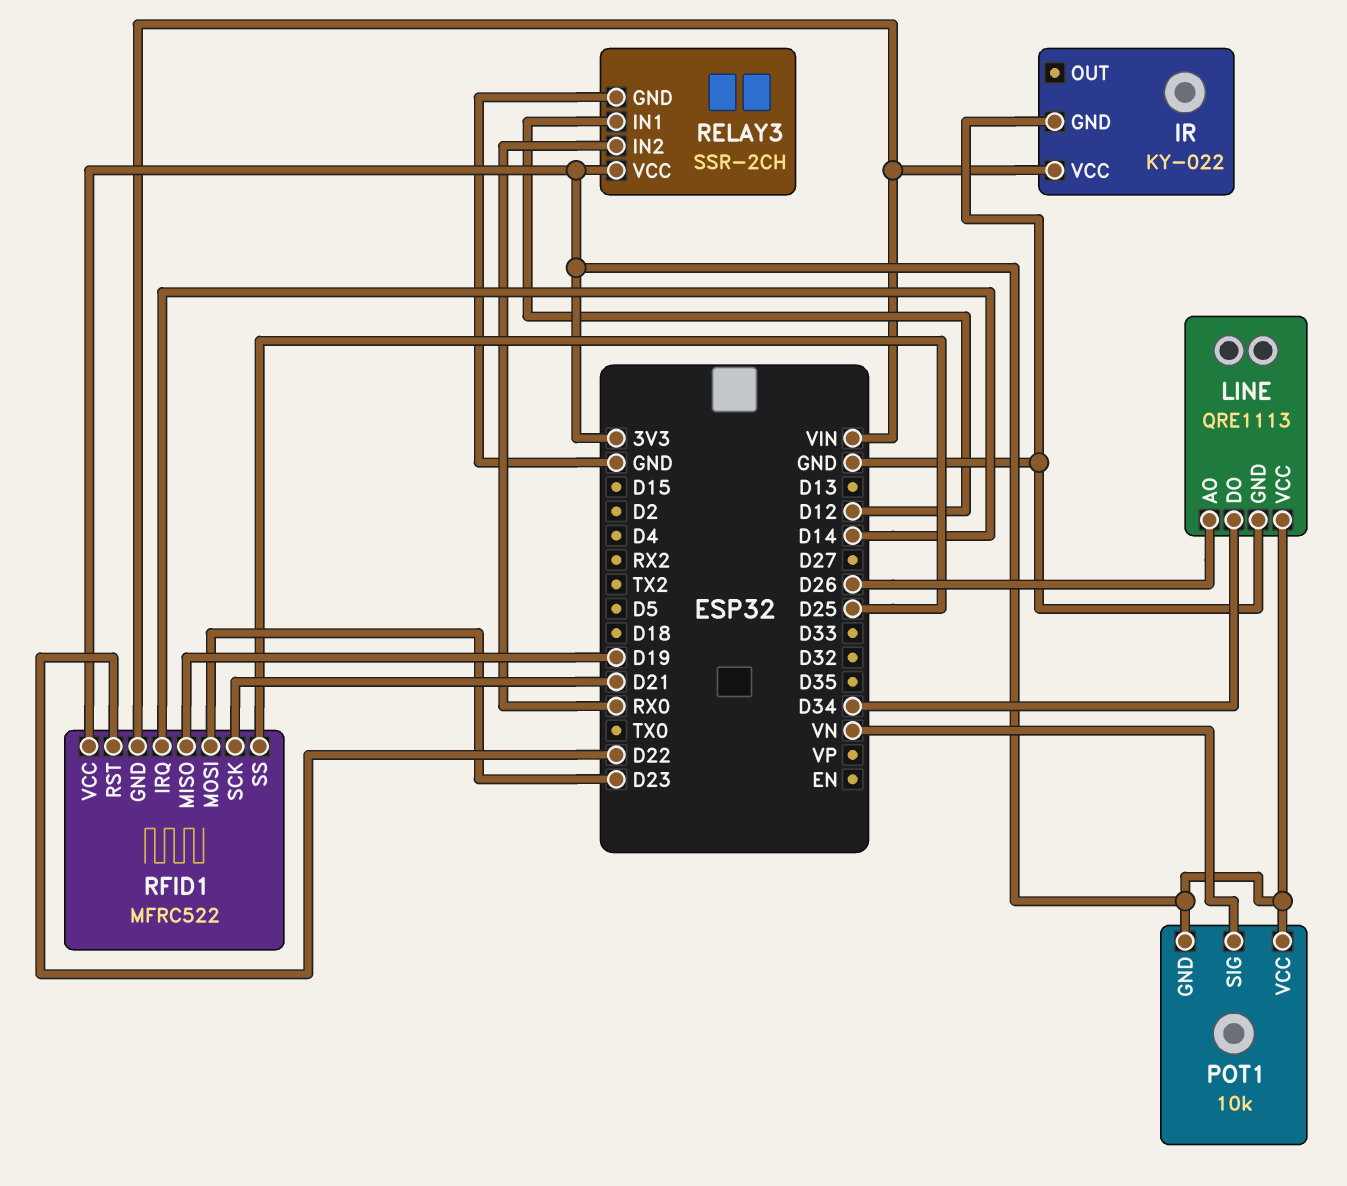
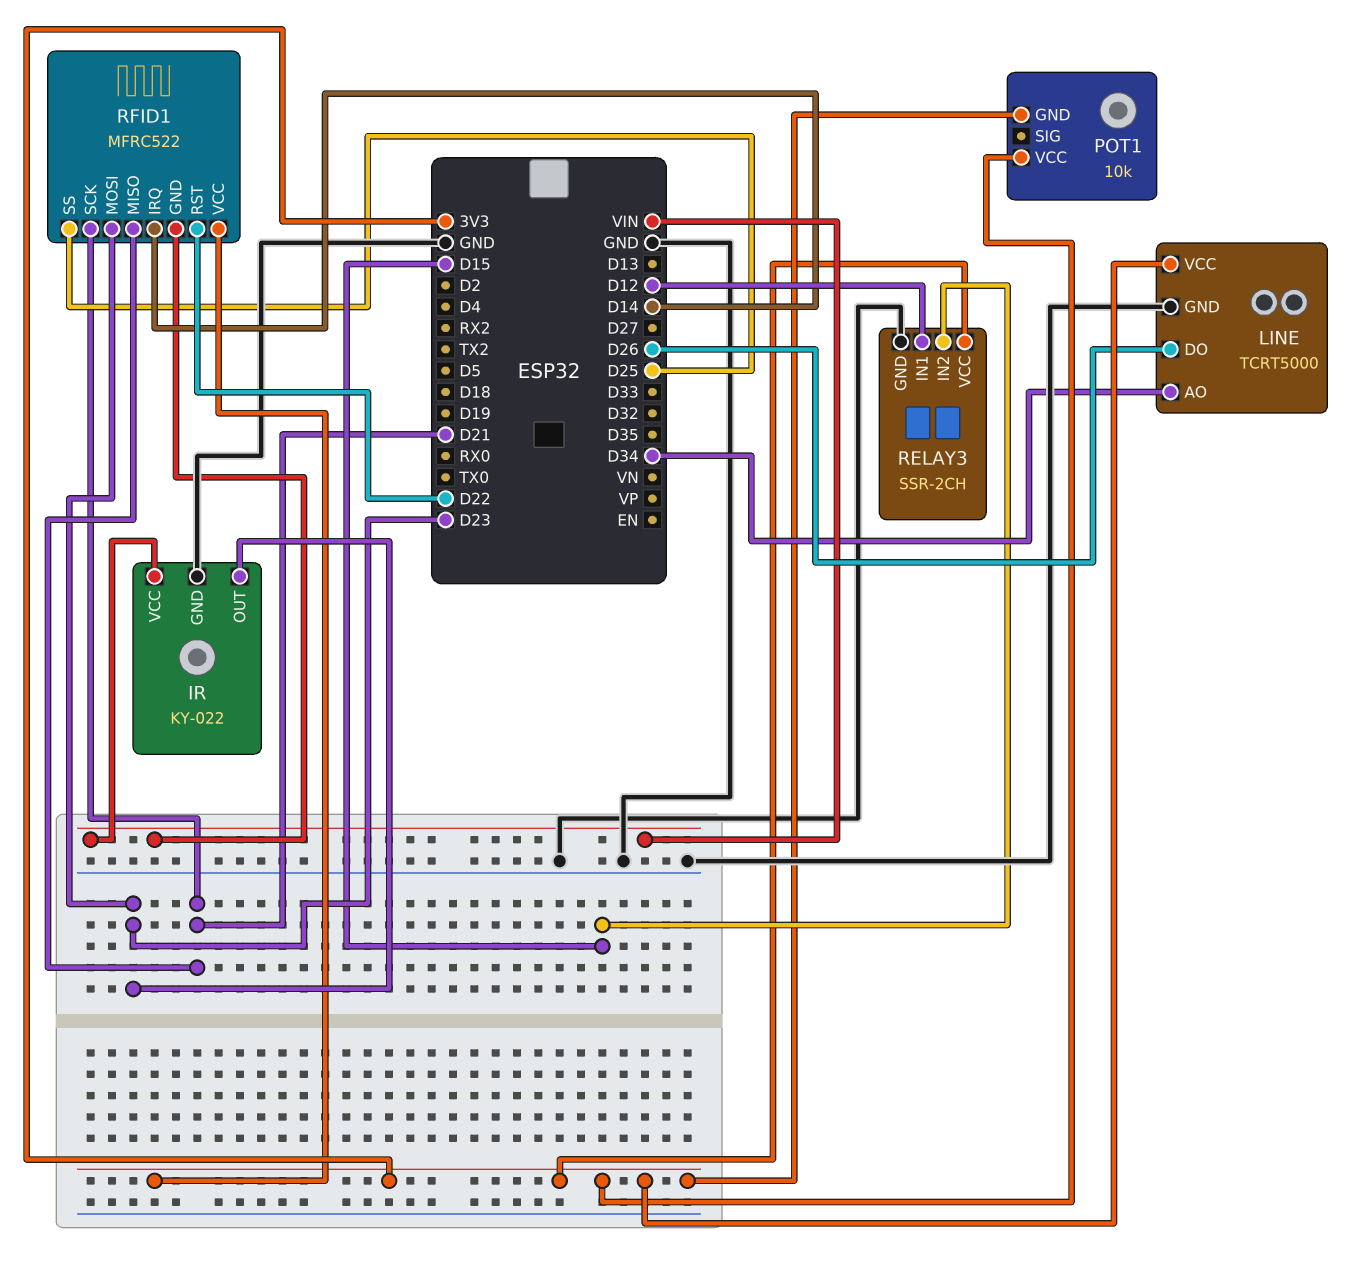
IR pin OUT: none -> D23
LINE: QRE1113 -> TCRT5000
LINE pin AO: D26 -> D34
LINE pin DO: D34 -> D26
POT1 pin SIG: VN -> none
RELAY3 pin IN2: RX0 -> D15
RFID1 pin MISO: D19 -> D21

